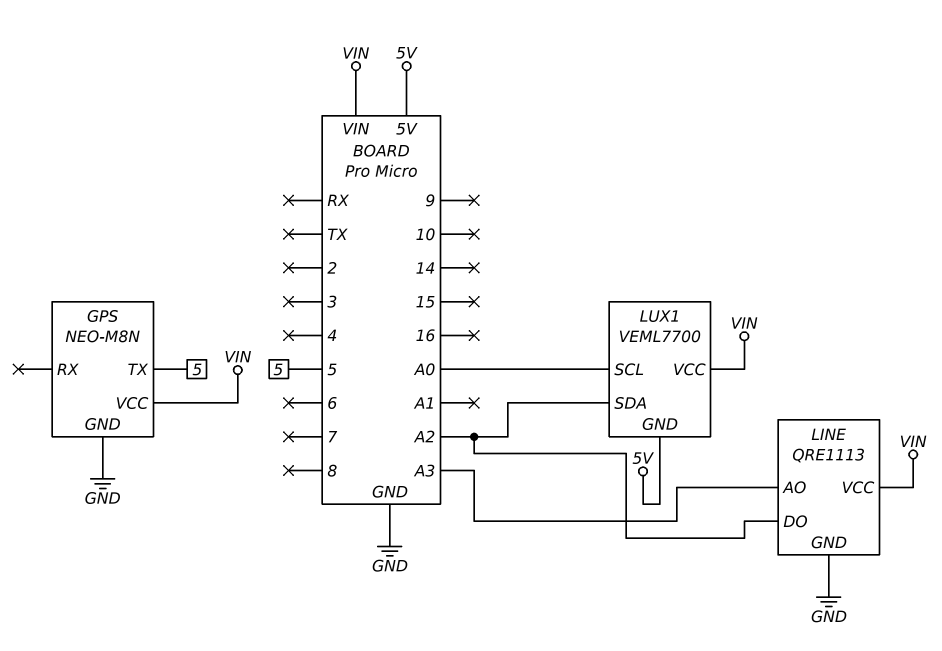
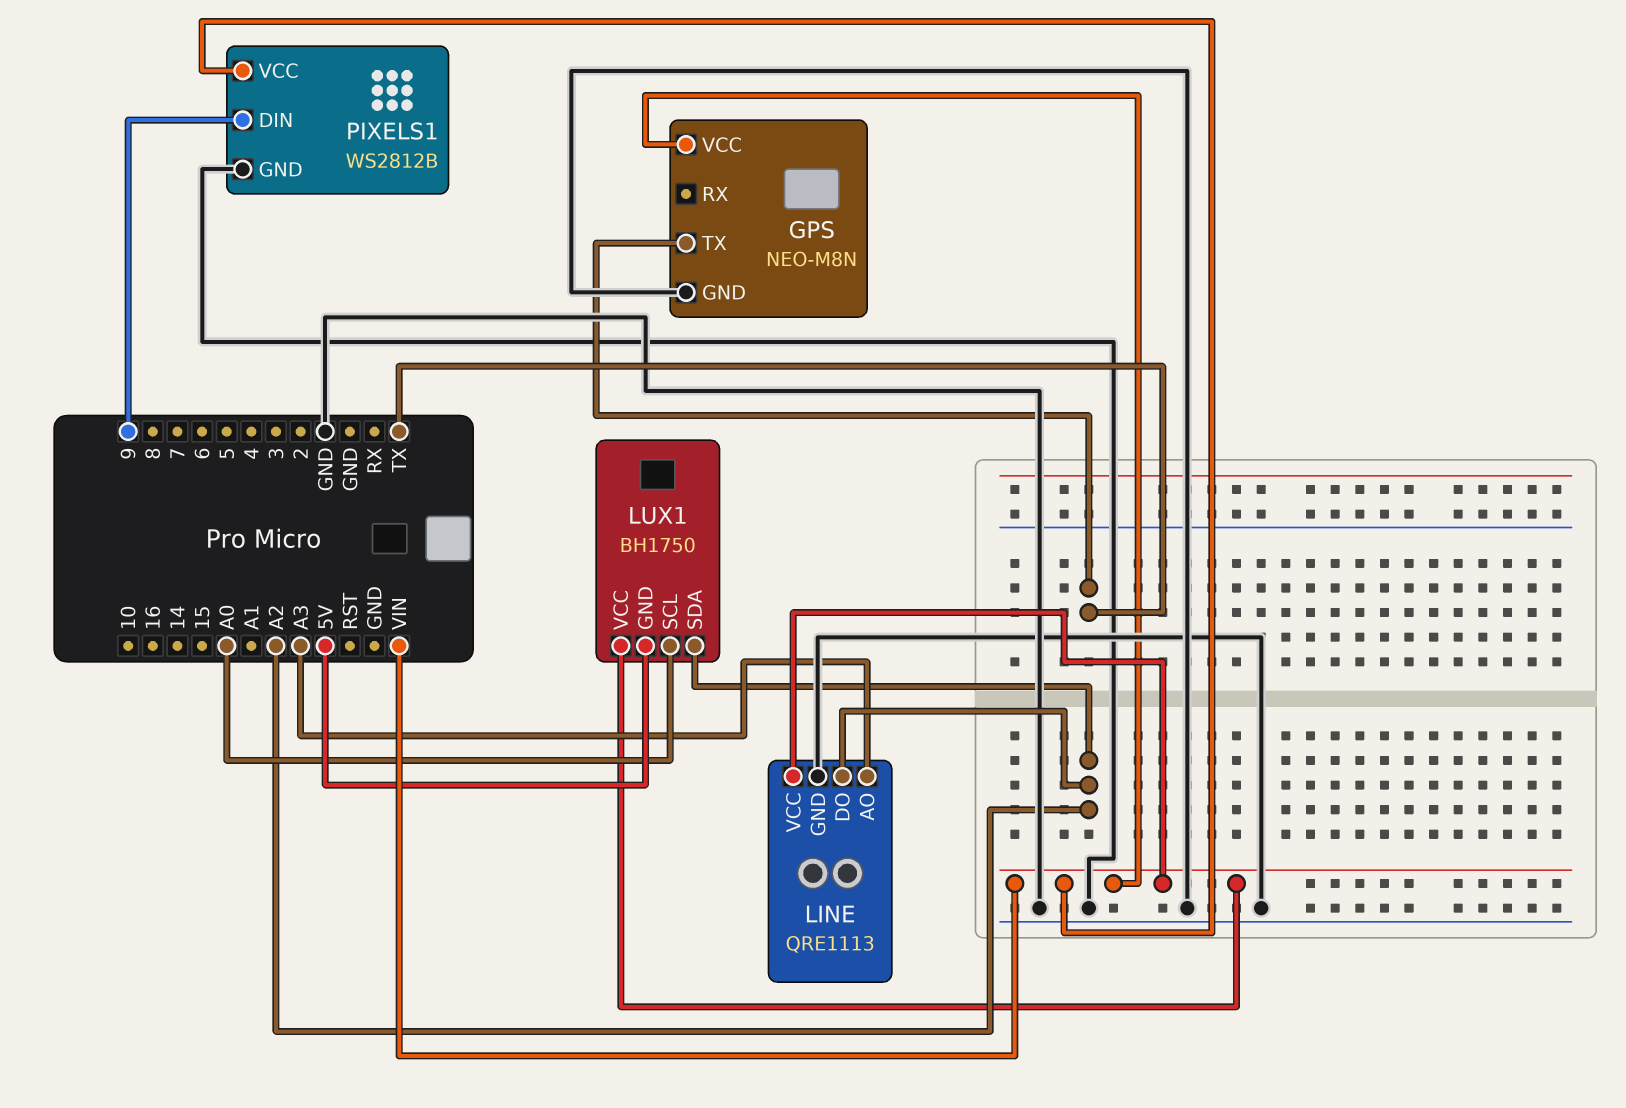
GPS pin TX: 5 -> TX
LUX1: VEML7700 -> BH1750
PIXELS1: none -> WS2812B
PIXELS1 pin DIN: none -> 9
PIXELS1 pin GND: none -> GND
PIXELS1 pin VCC: none -> VIN

